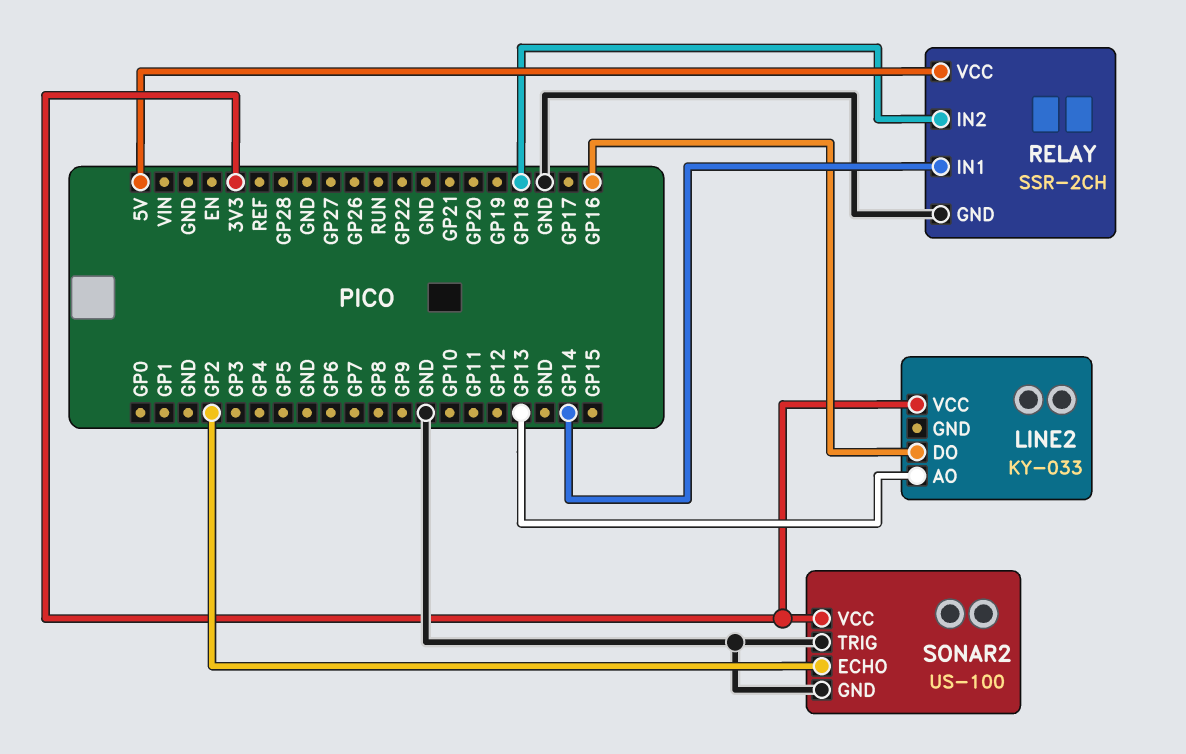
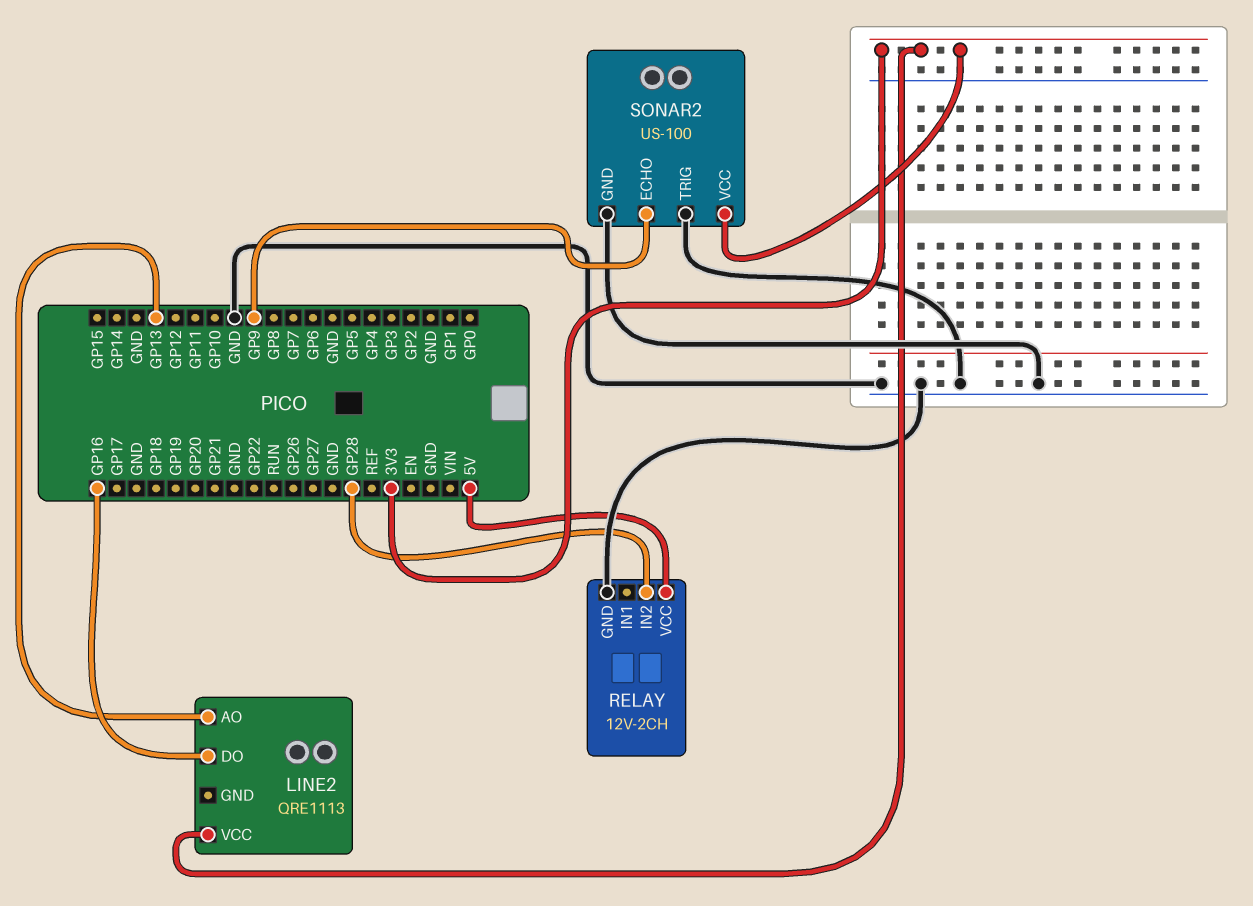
LINE2: KY-033 -> QRE1113
RELAY: SSR-2CH -> 12V-2CH
RELAY pin IN1: GP14 -> none
RELAY pin IN2: GP18 -> GP28
SONAR2 pin ECHO: GP2 -> GP9

